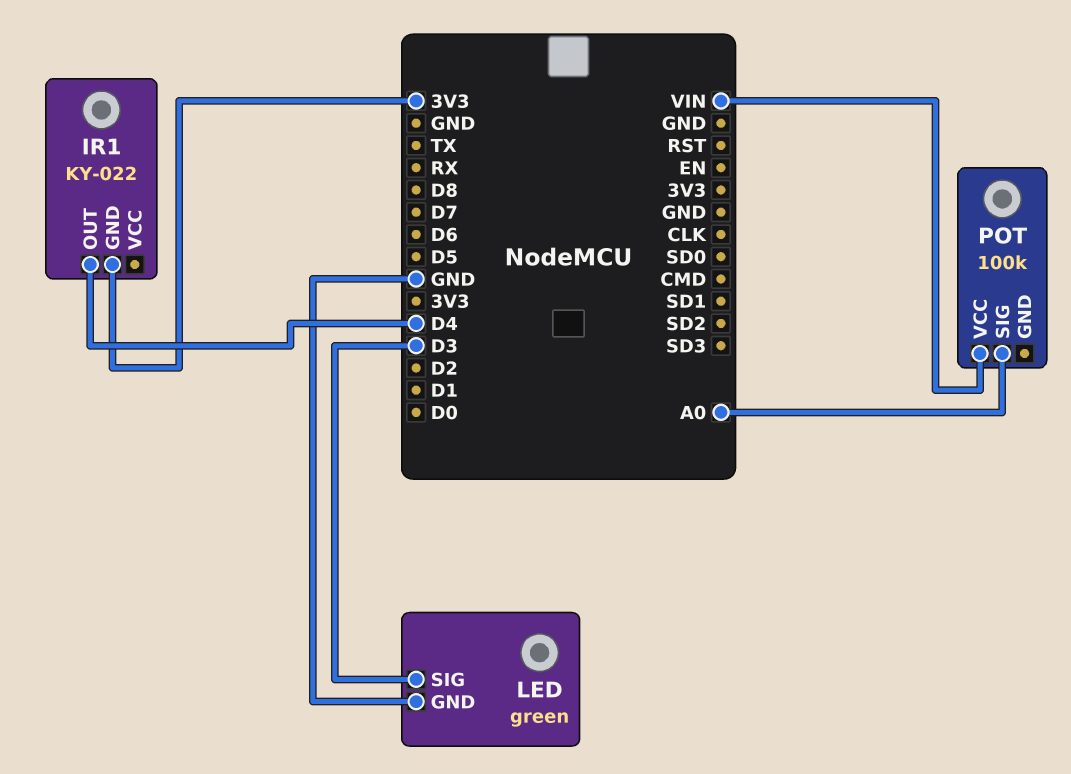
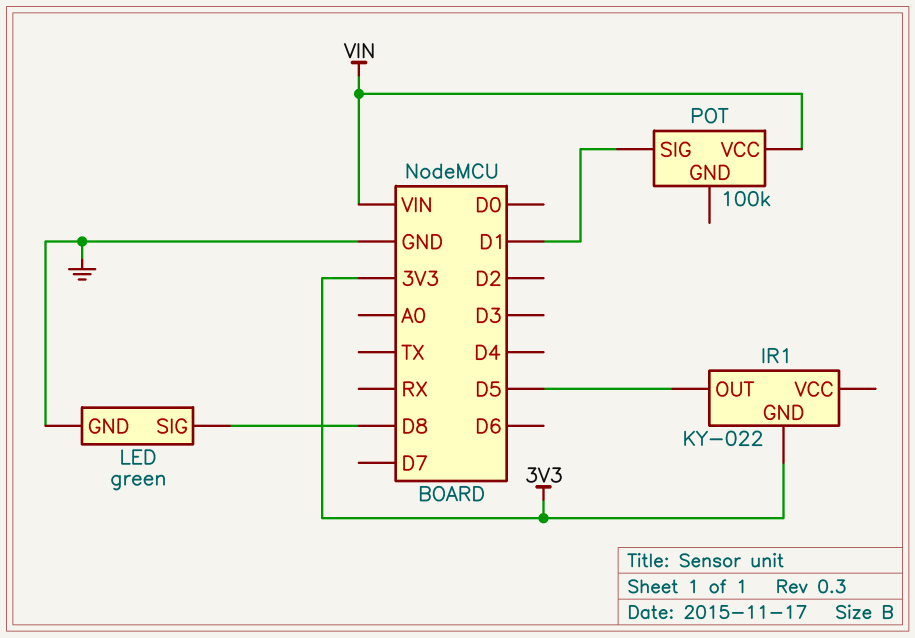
IR1 pin OUT: D4 -> D5
LED pin SIG: D3 -> D8
POT pin SIG: A0 -> D1

